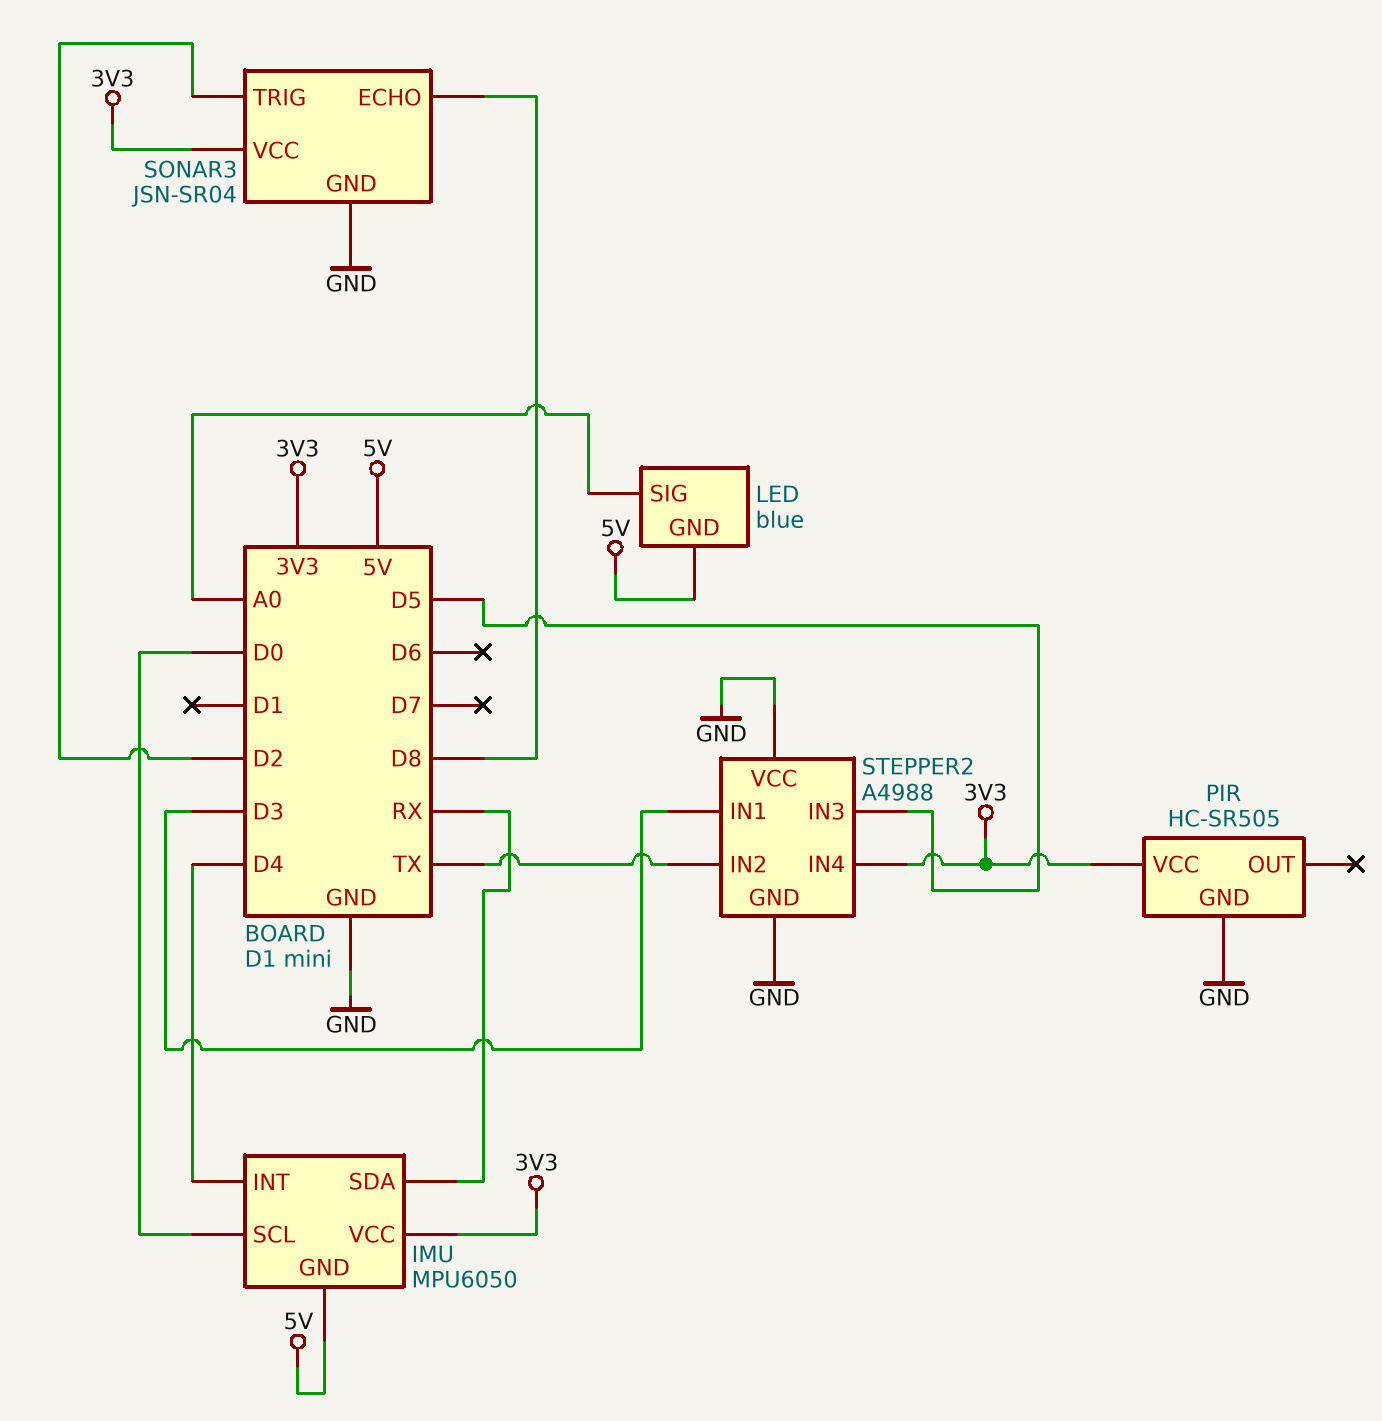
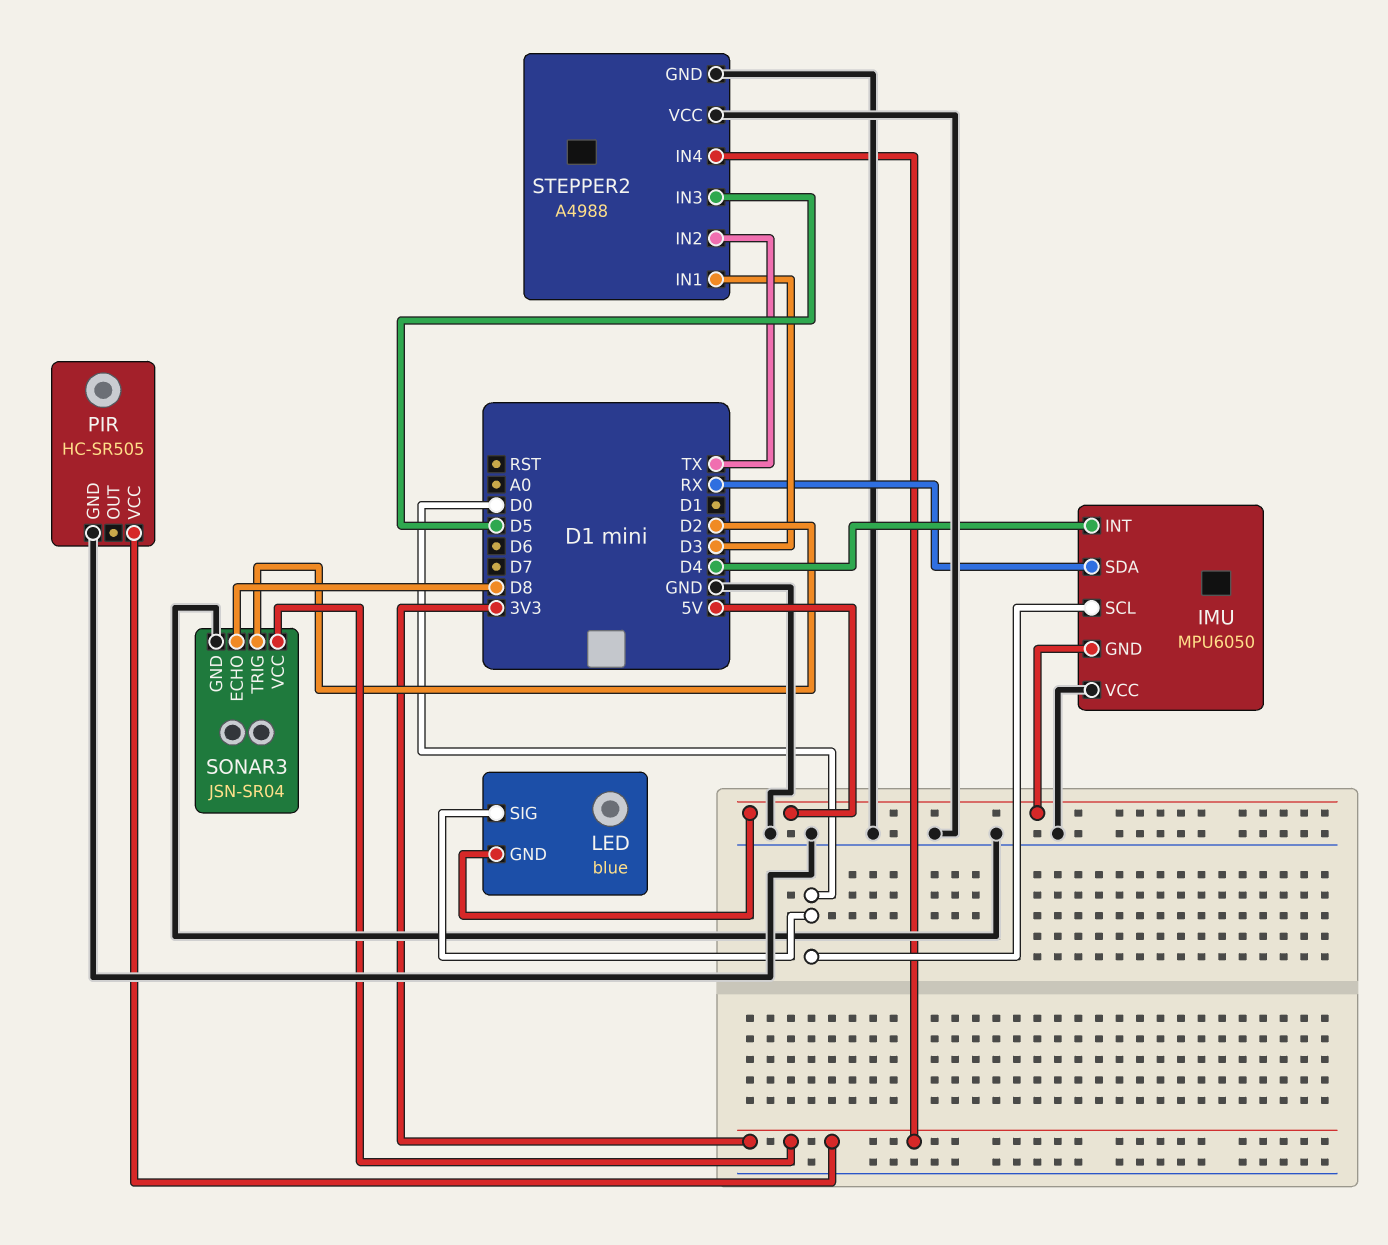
IMU pin VCC: 3V3 -> GND
LED pin SIG: A0 -> D0

